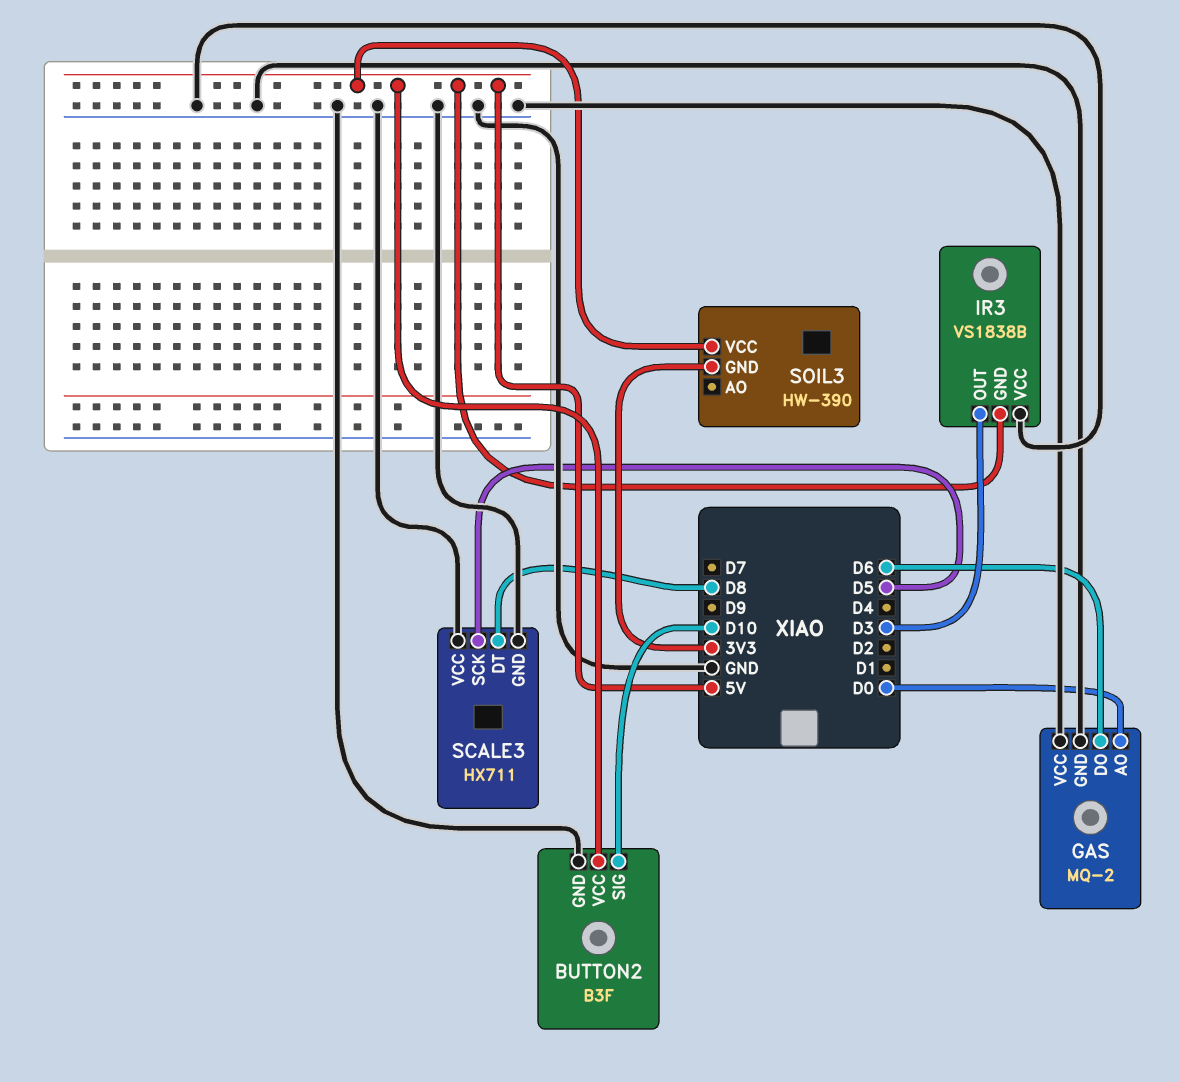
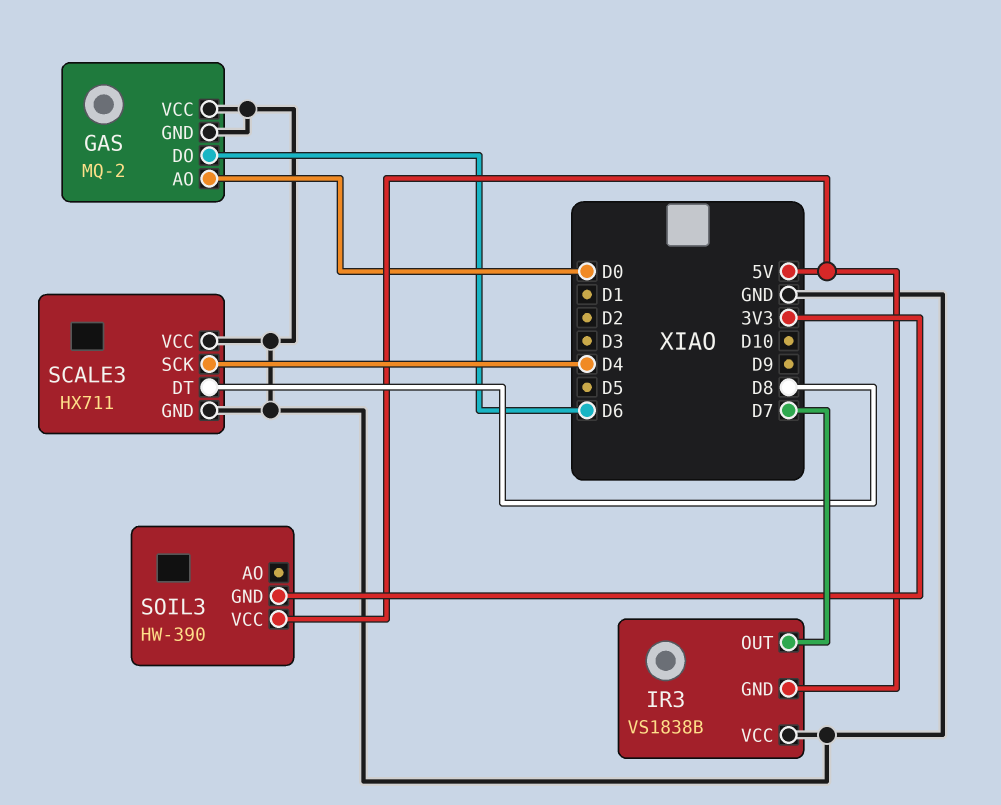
BUTTON2: B3F -> none
BUTTON2 pin GND: GND -> none
BUTTON2 pin SIG: D10 -> none
BUTTON2 pin VCC: 5V -> none
IR3 pin OUT: D3 -> D7
SCALE3 pin SCK: D5 -> D4

